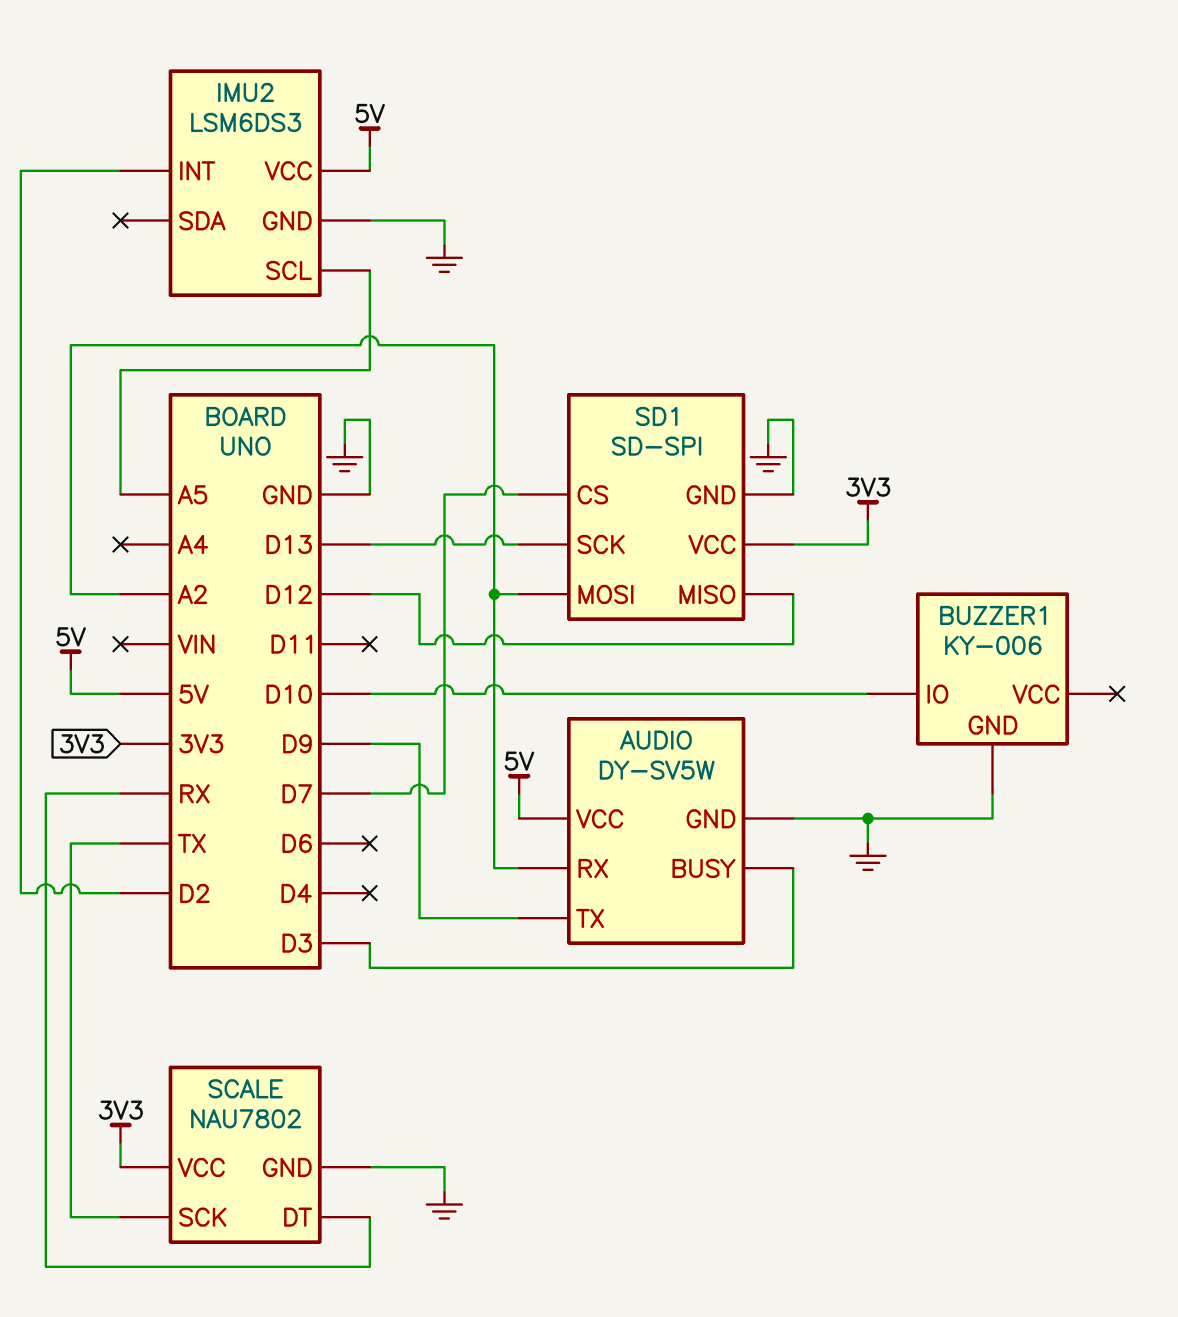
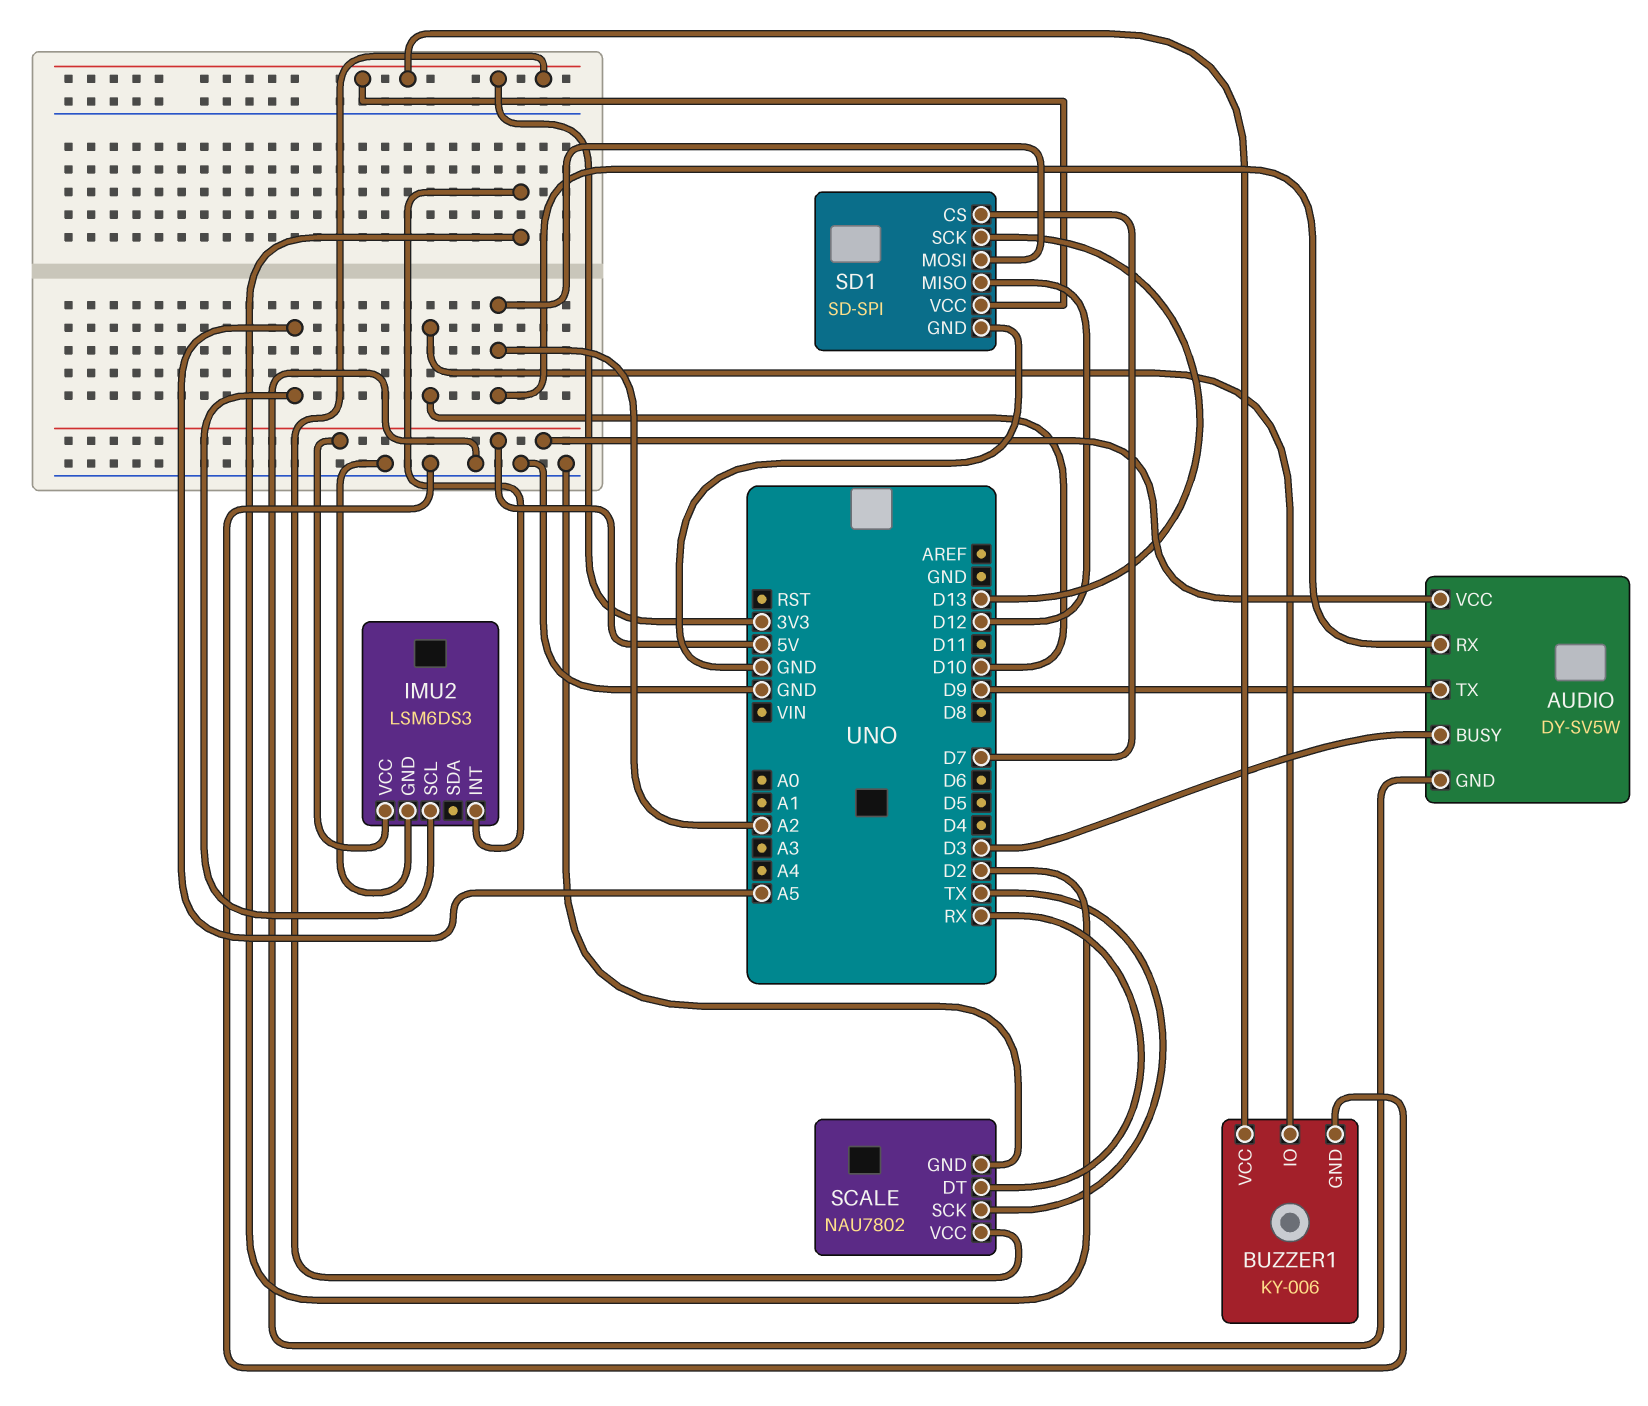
BUZZER1 pin VCC: none -> 3V3

